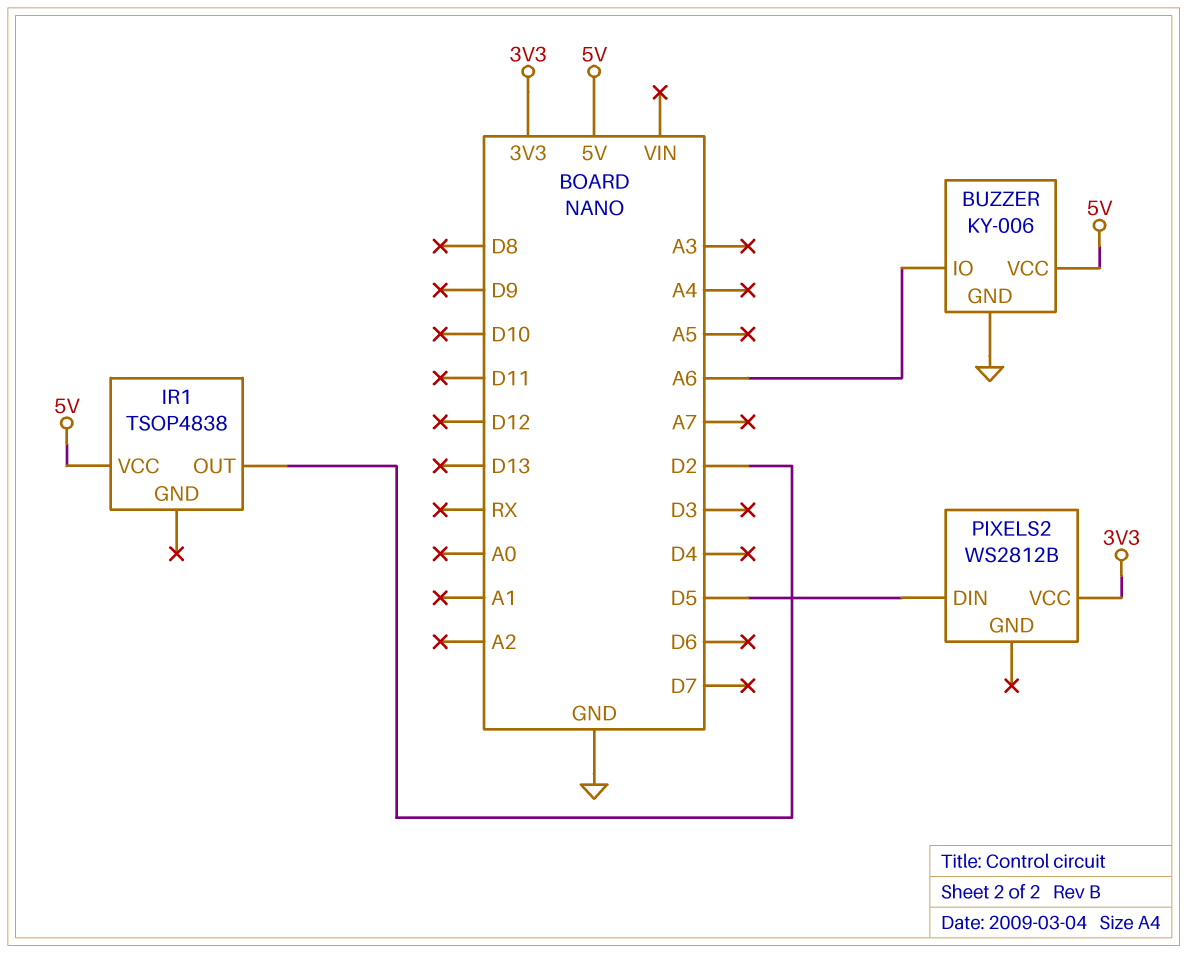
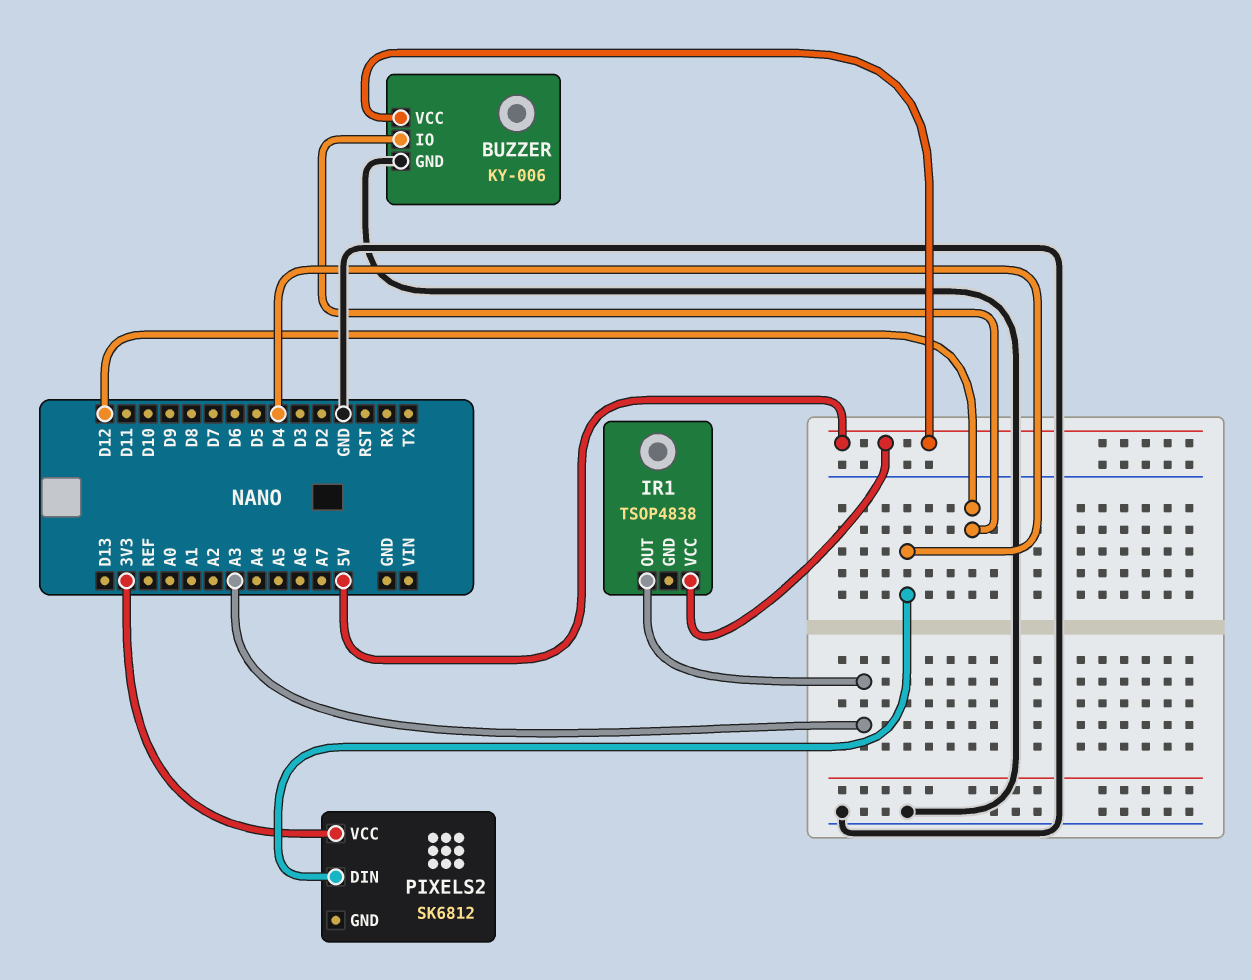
BUZZER pin IO: A6 -> D12
IR1 pin OUT: D2 -> A3
PIXELS2: WS2812B -> SK6812
PIXELS2 pin DIN: D5 -> D4

